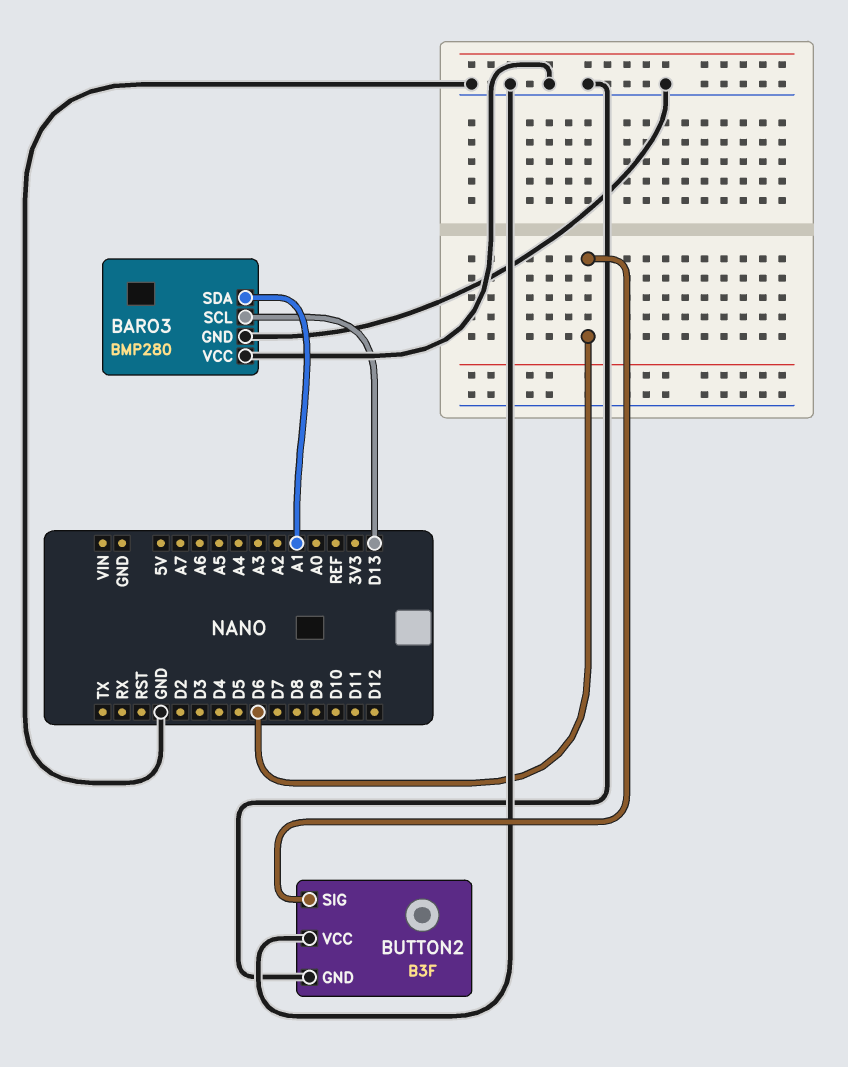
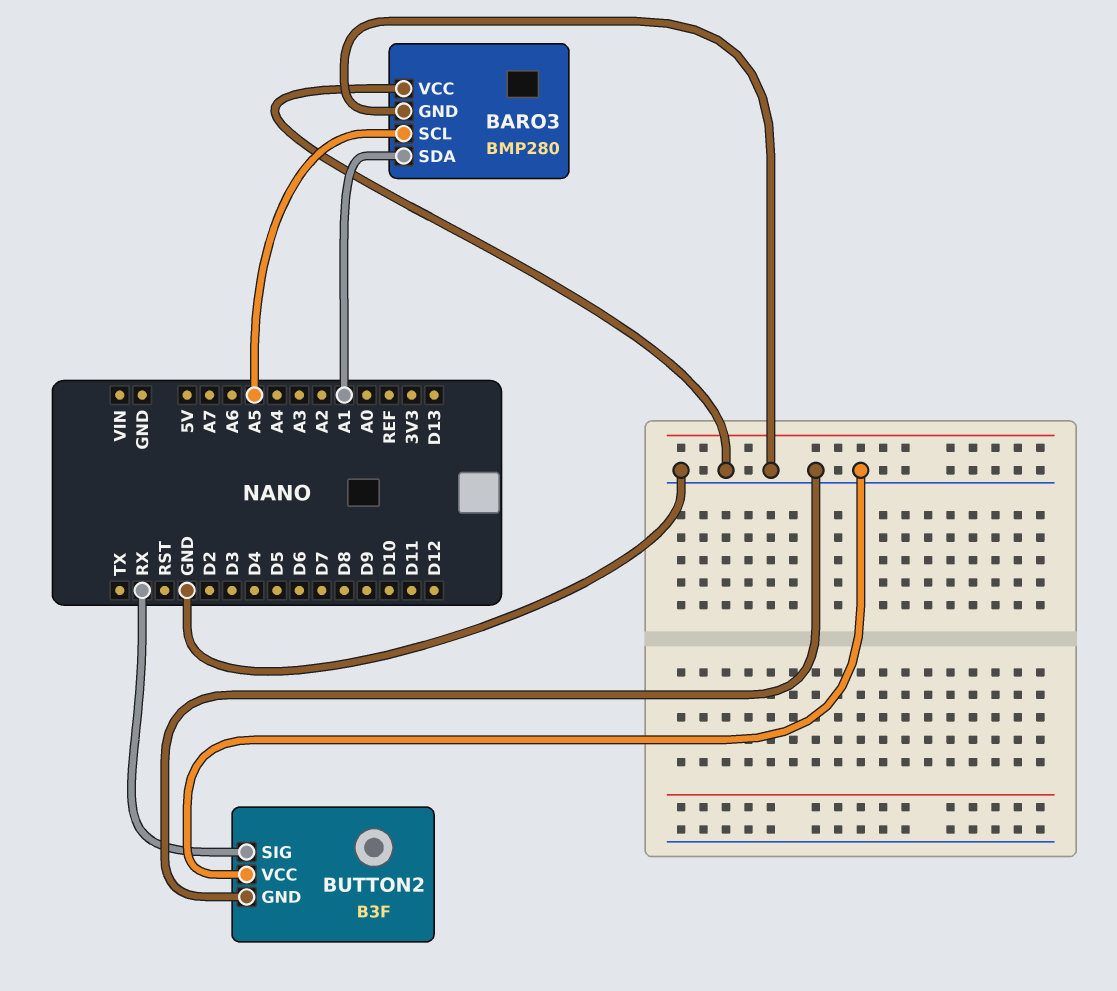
BARO3 pin SCL: D13 -> A5
BUTTON2 pin SIG: D6 -> RX

